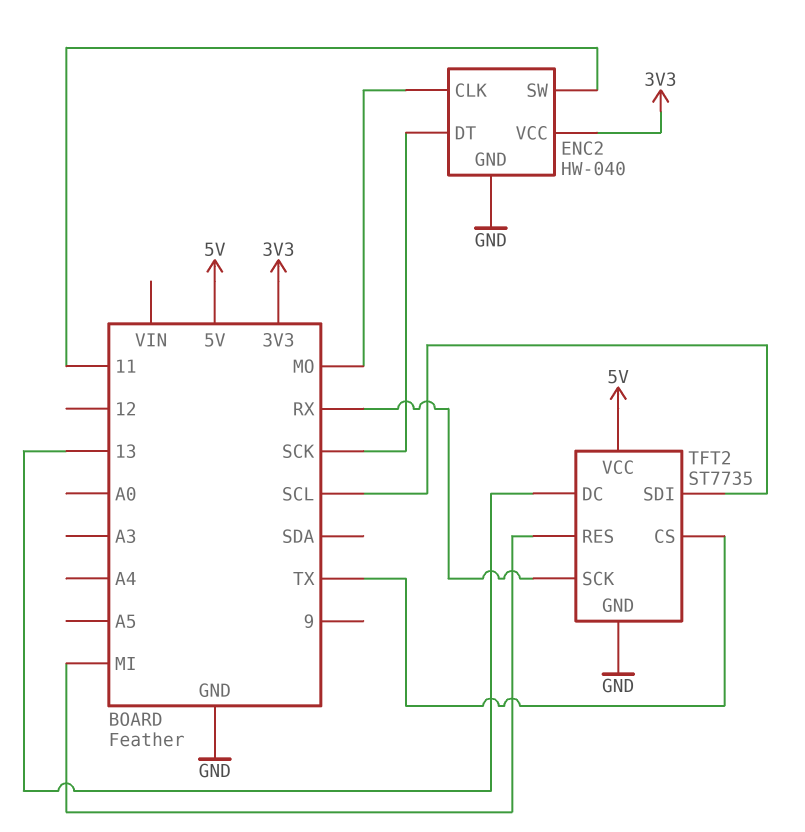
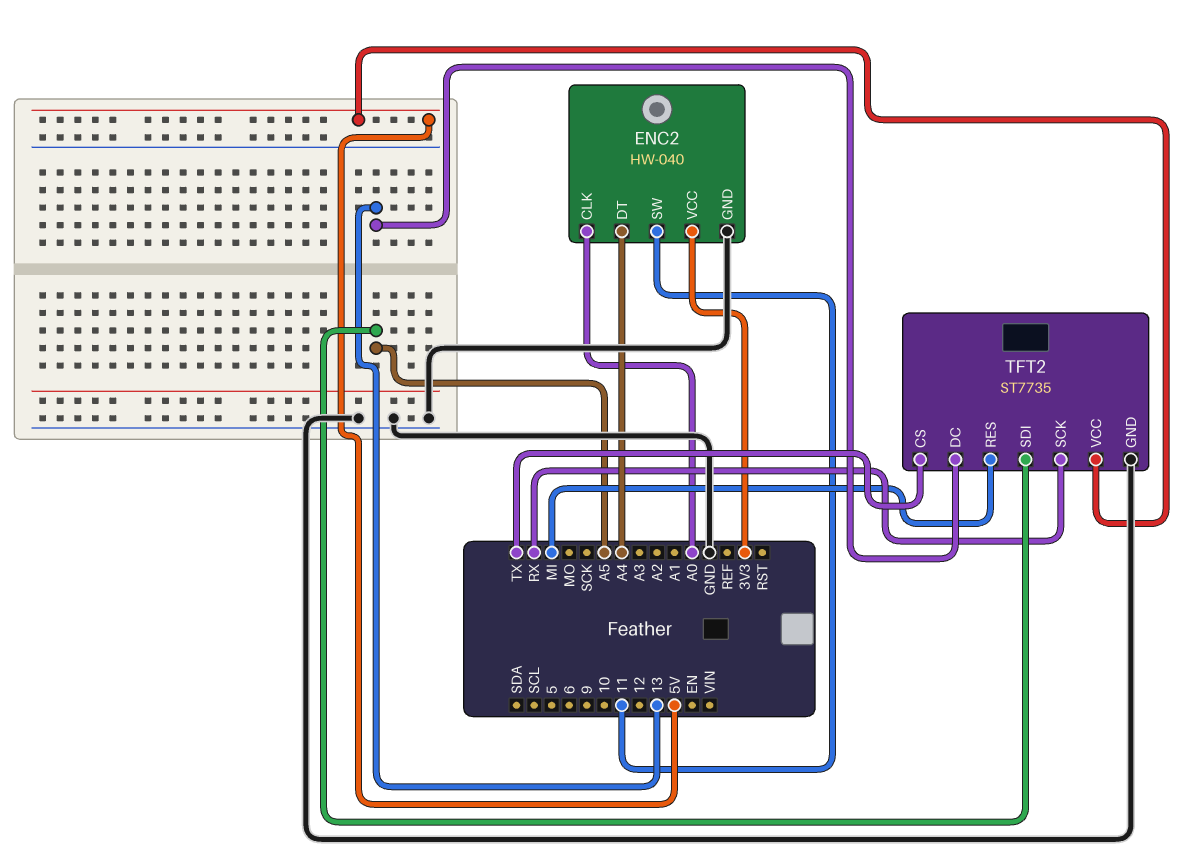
ENC2 pin CLK: MO -> A0
ENC2 pin DT: SCK -> A4
TFT2 pin SDI: SCL -> A5

